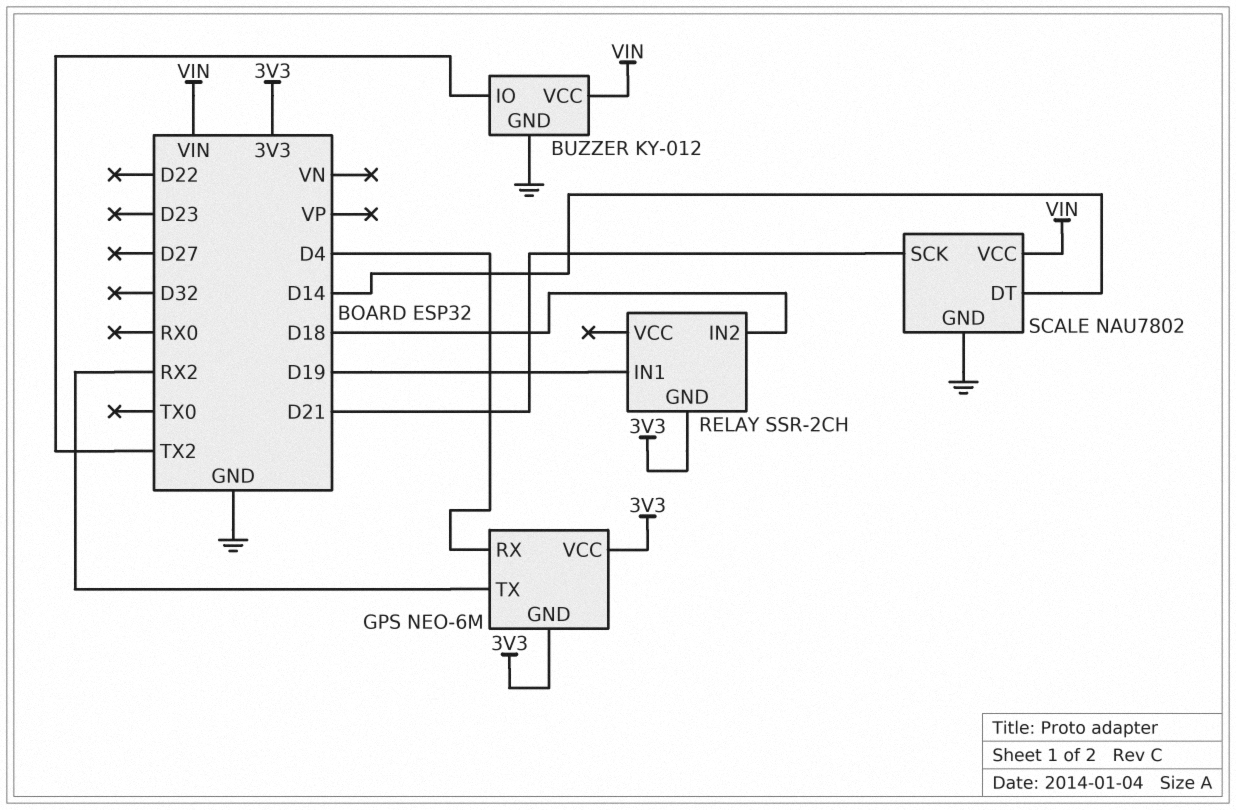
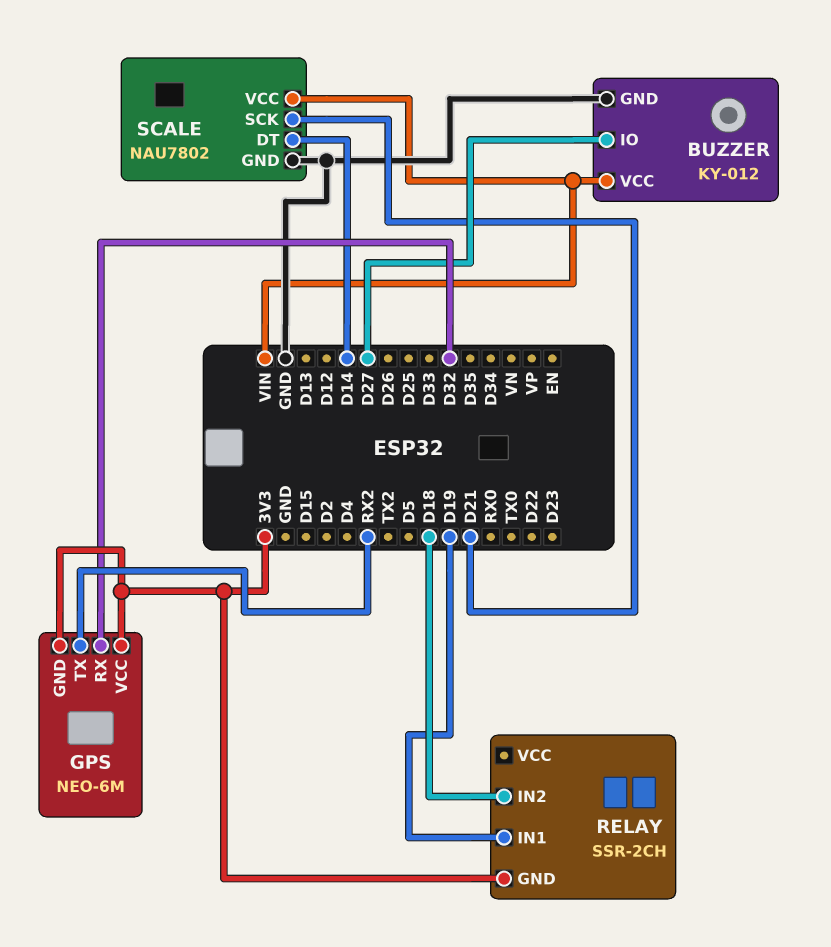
BUZZER pin IO: TX2 -> D27
GPS pin RX: D4 -> D32

